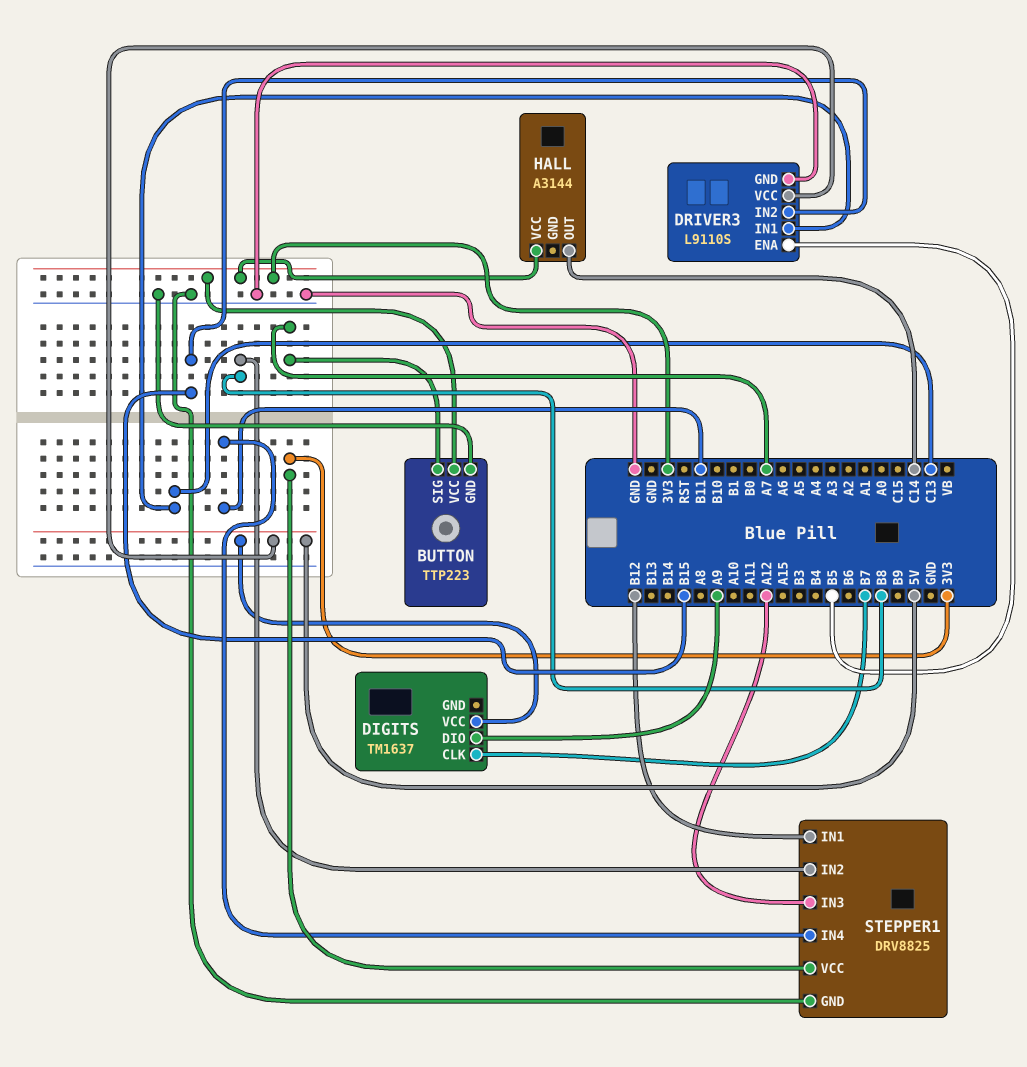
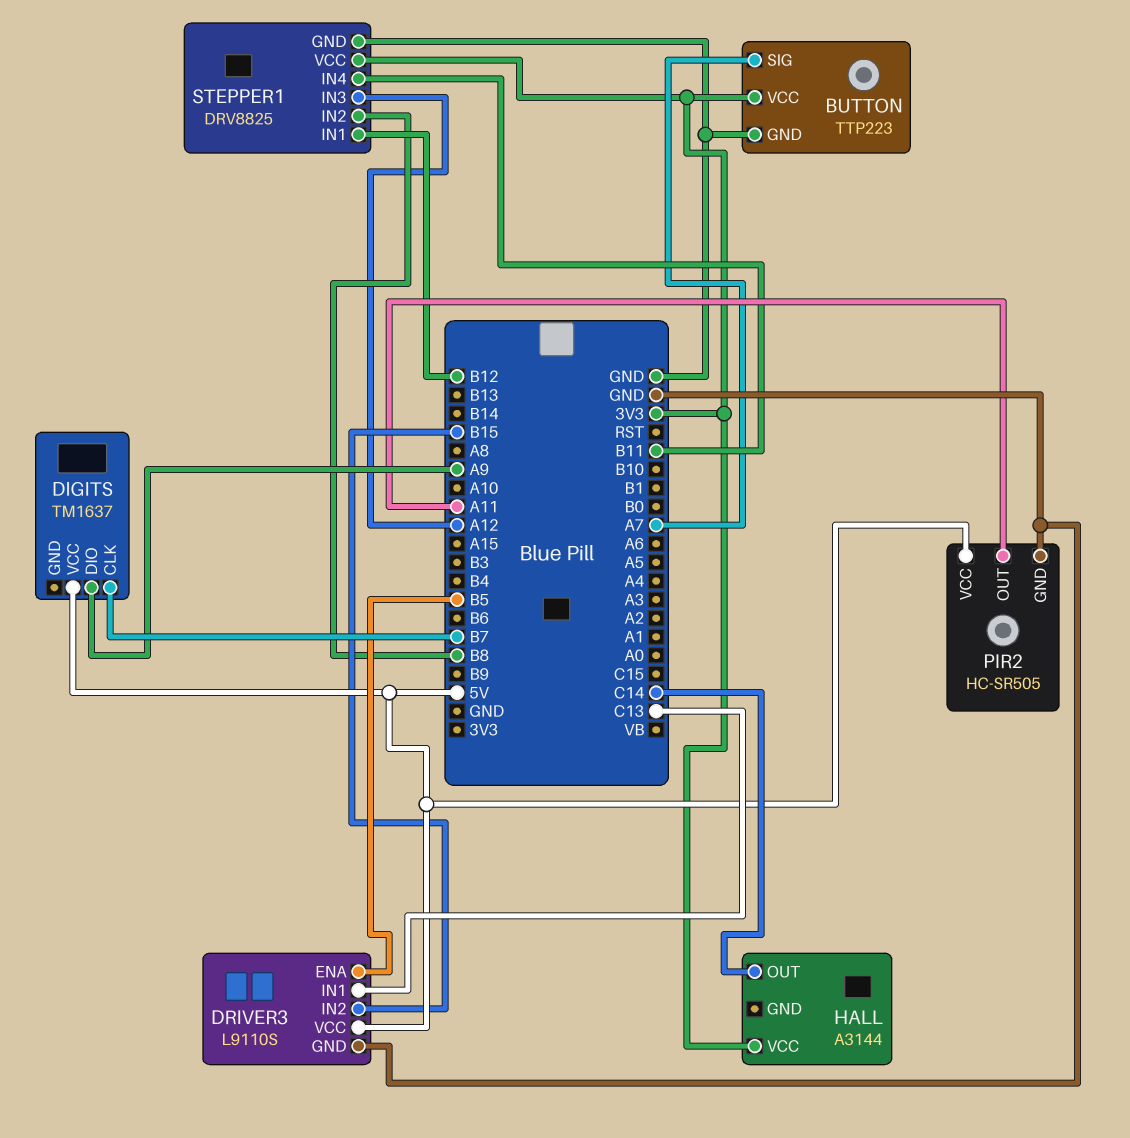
PIR2: none -> HC-SR505
PIR2 pin GND: none -> GND
PIR2 pin OUT: none -> A11
PIR2 pin VCC: none -> 5V

